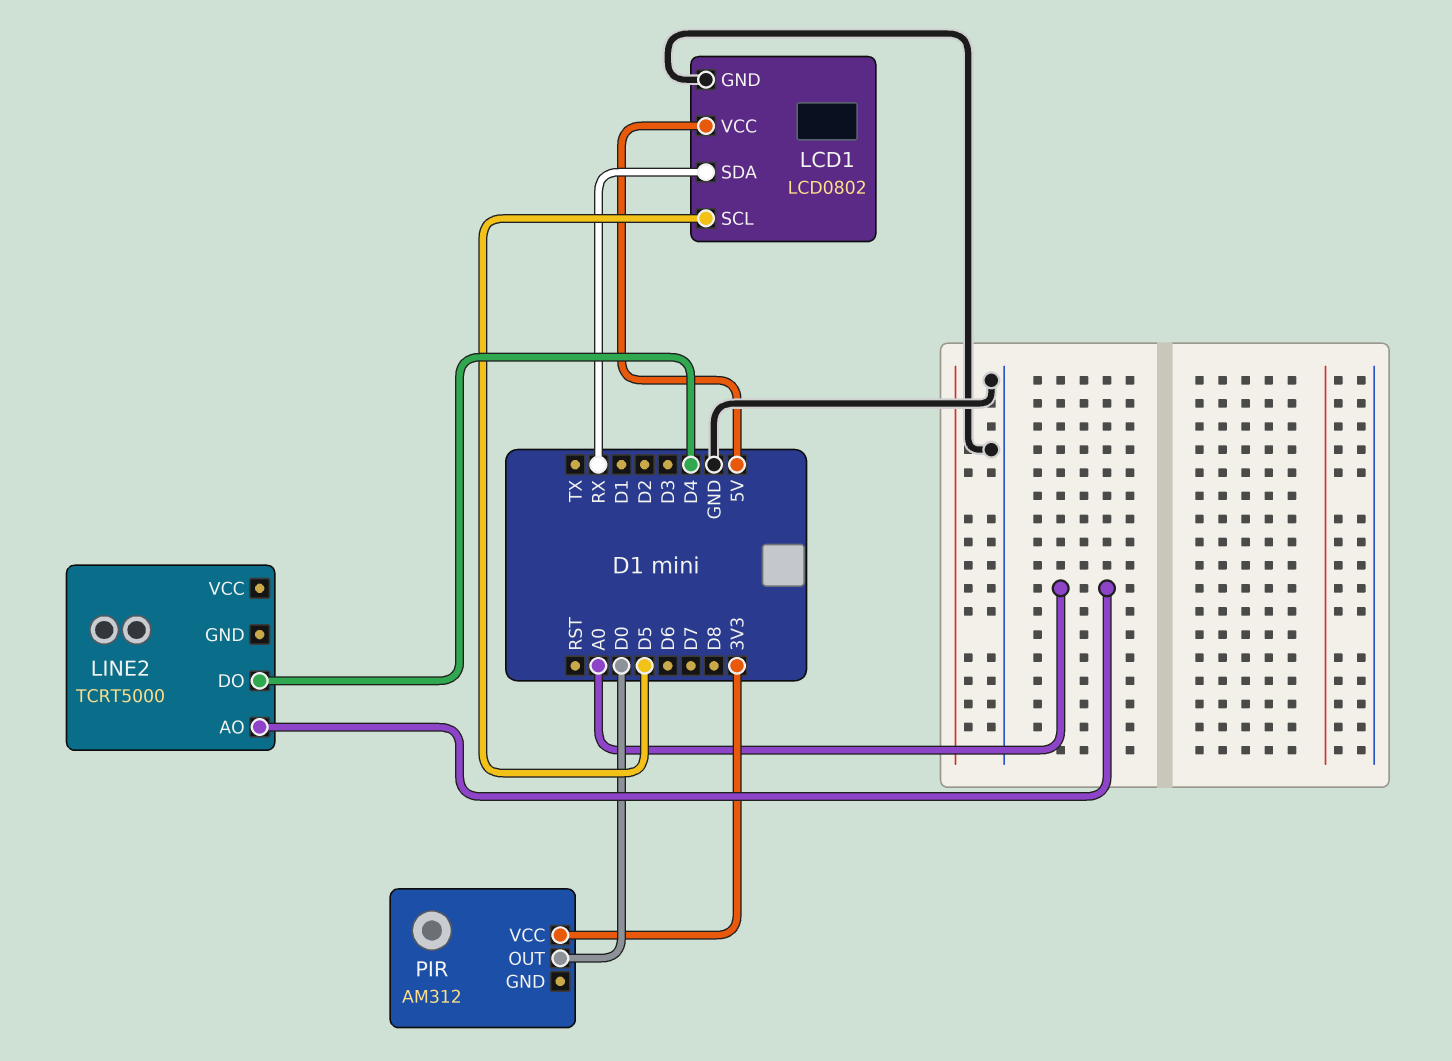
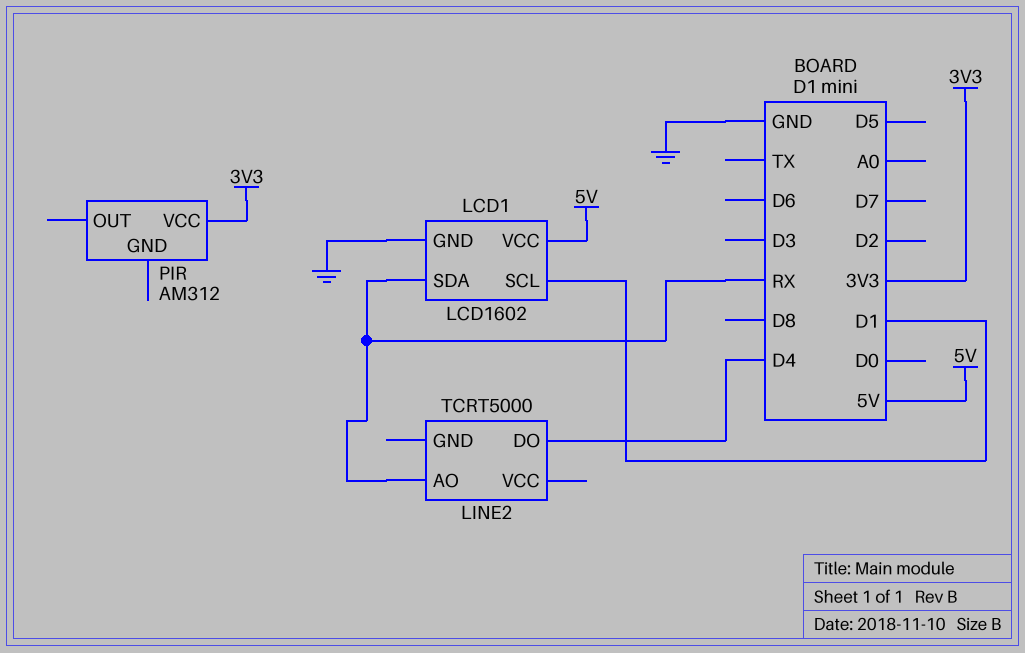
LCD1: LCD0802 -> LCD1602
LCD1 pin SCL: D5 -> D1
LINE2 pin AO: A0 -> RX
PIR pin OUT: D0 -> none

